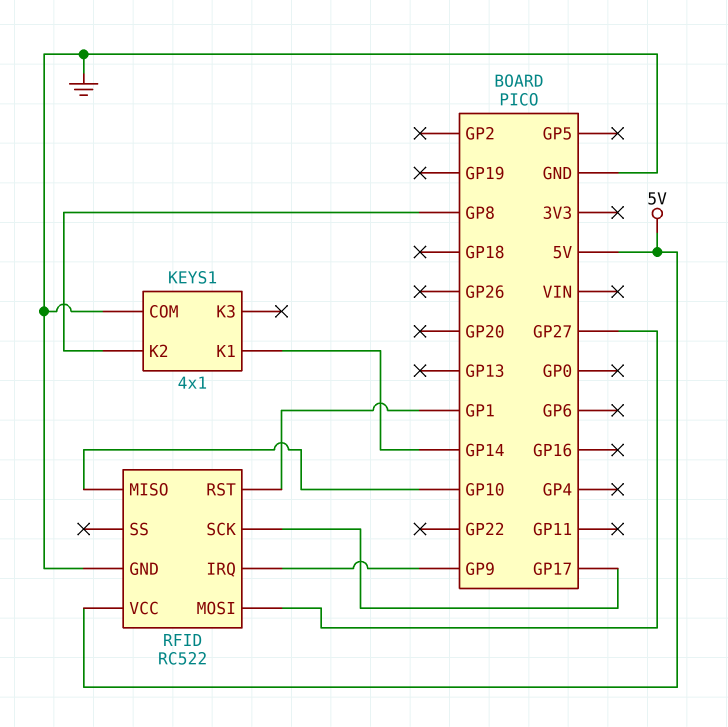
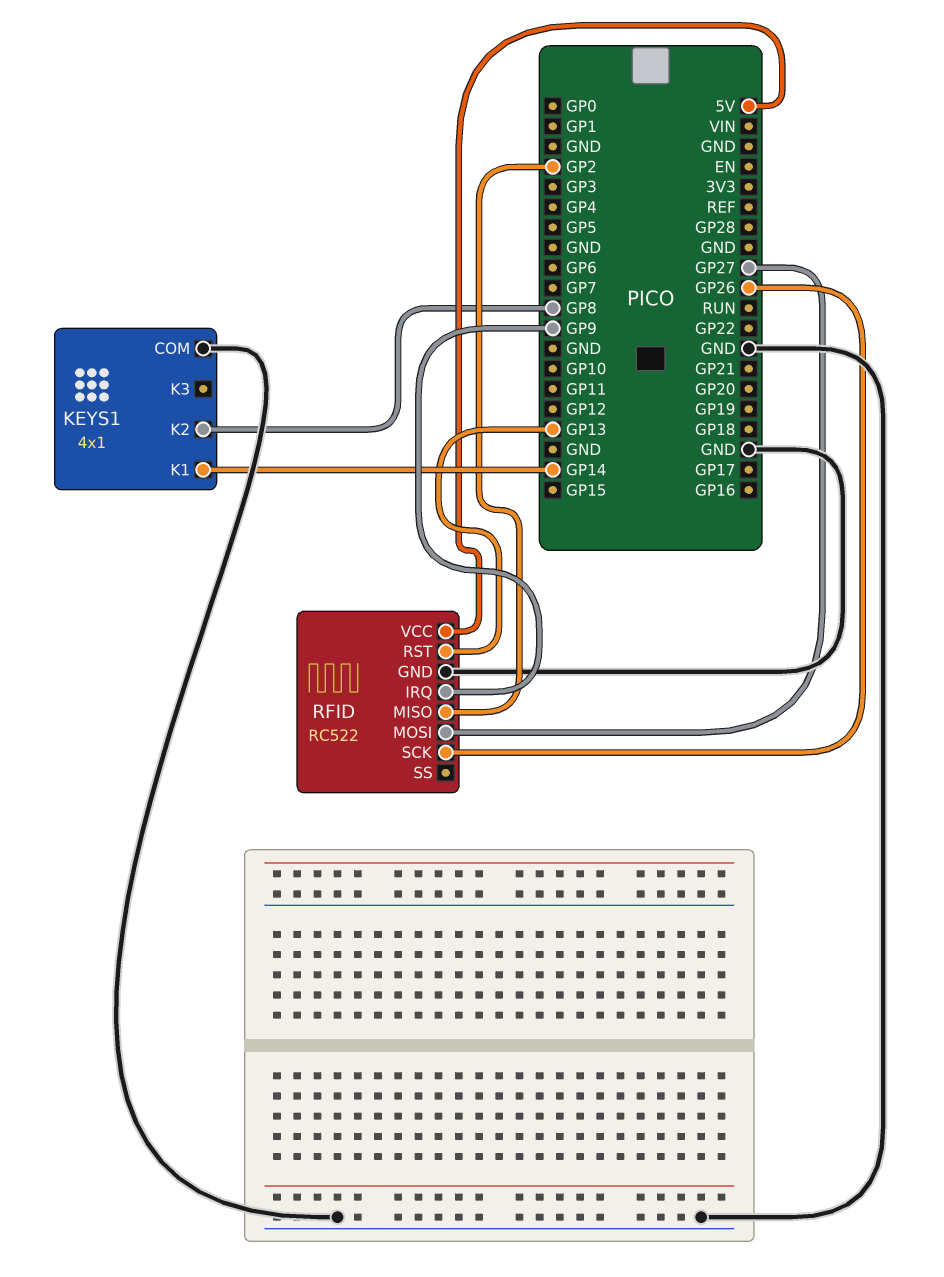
RFID pin MISO: GP10 -> GP2
RFID pin RST: GP1 -> GP13
RFID pin SCK: GP17 -> GP26

